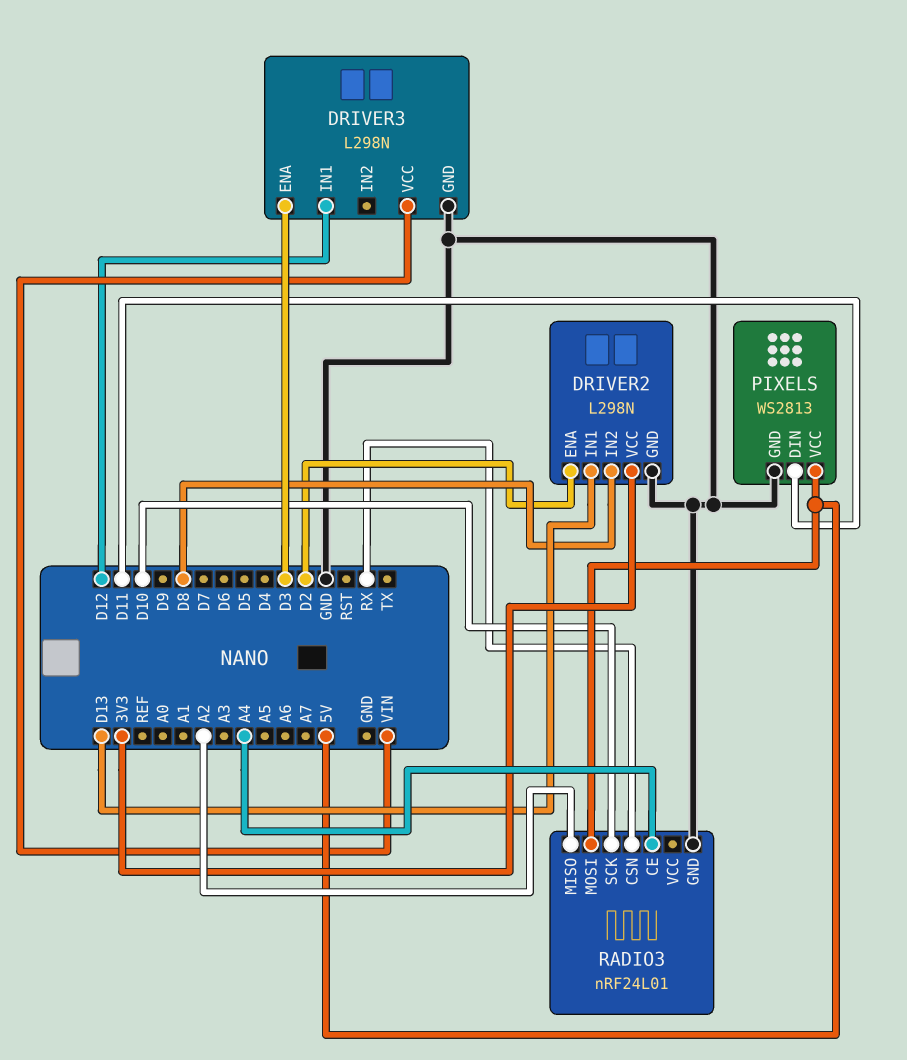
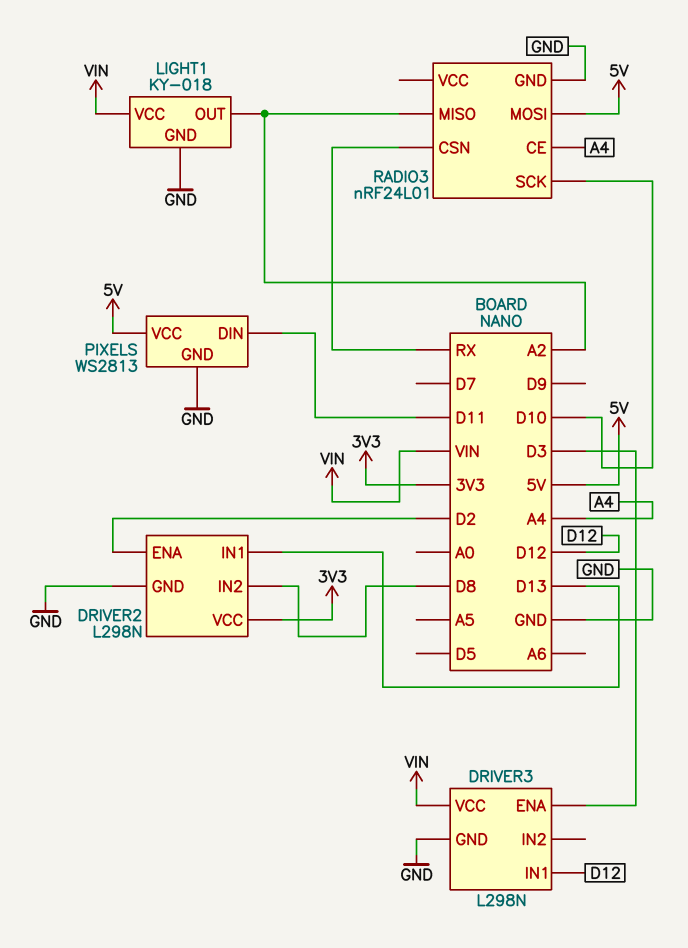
LIGHT1: none -> KY-018
LIGHT1 pin GND: none -> GND
LIGHT1 pin OUT: none -> A2
LIGHT1 pin VCC: none -> VIN

